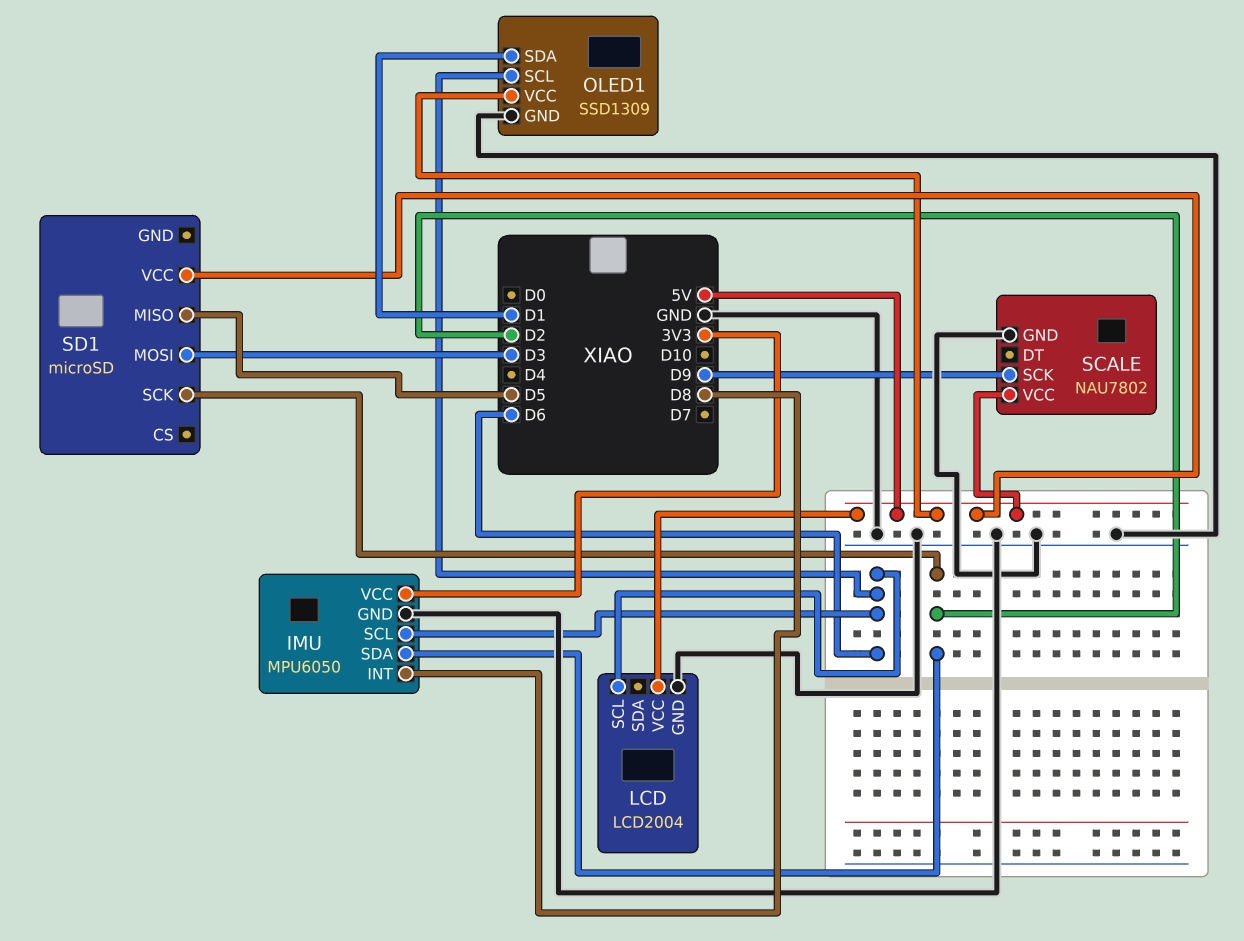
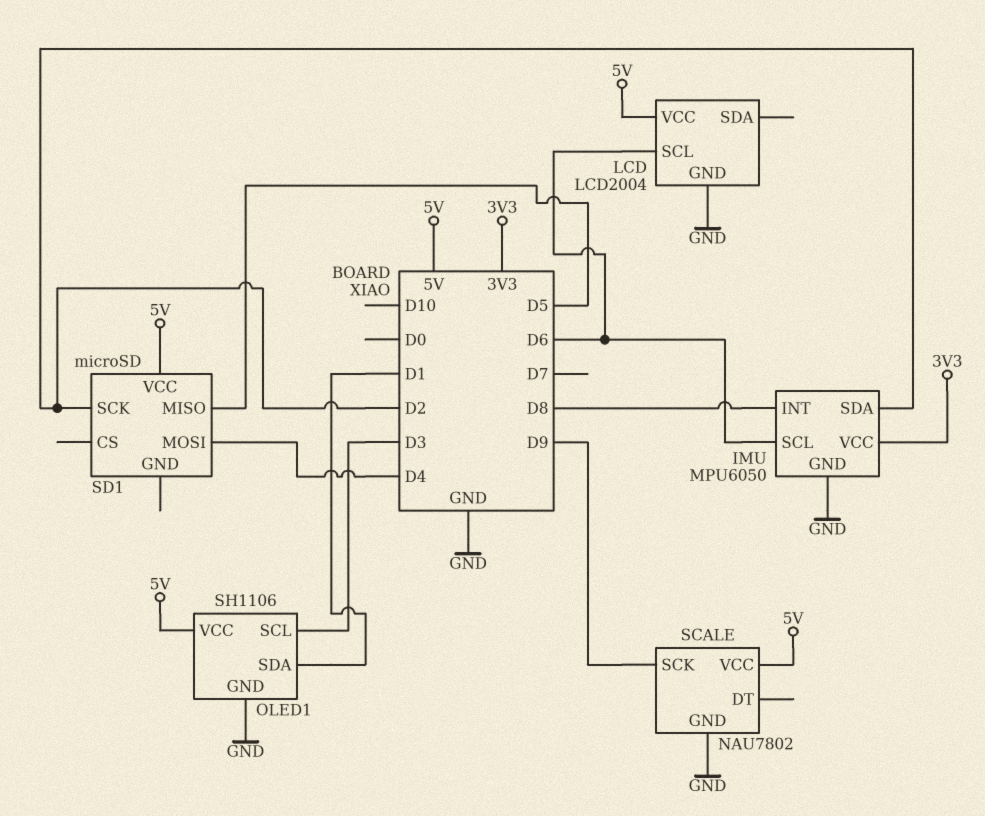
OLED1: SSD1309 -> SH1106
OLED1 pin SCL: D6 -> D3
SD1 pin MOSI: D3 -> D4

